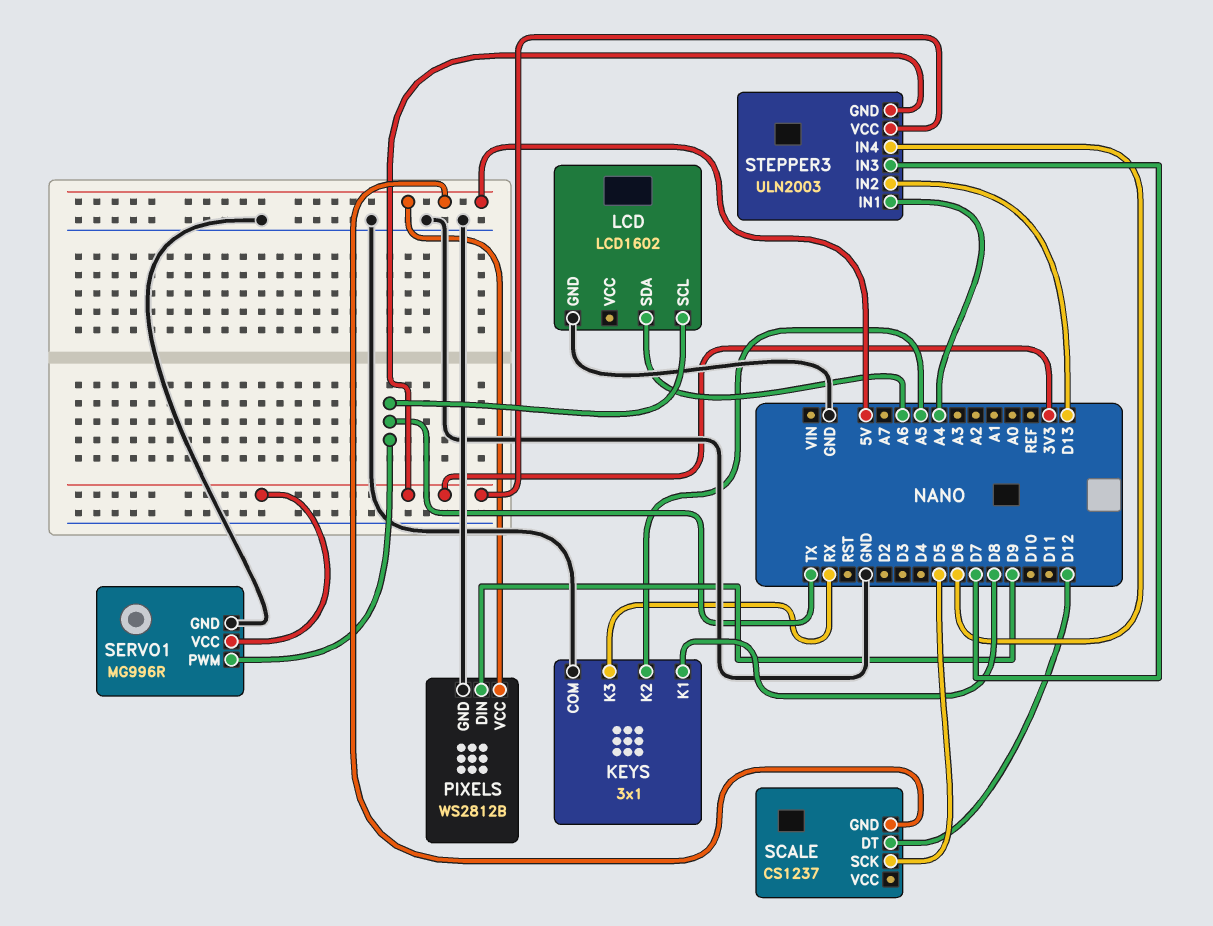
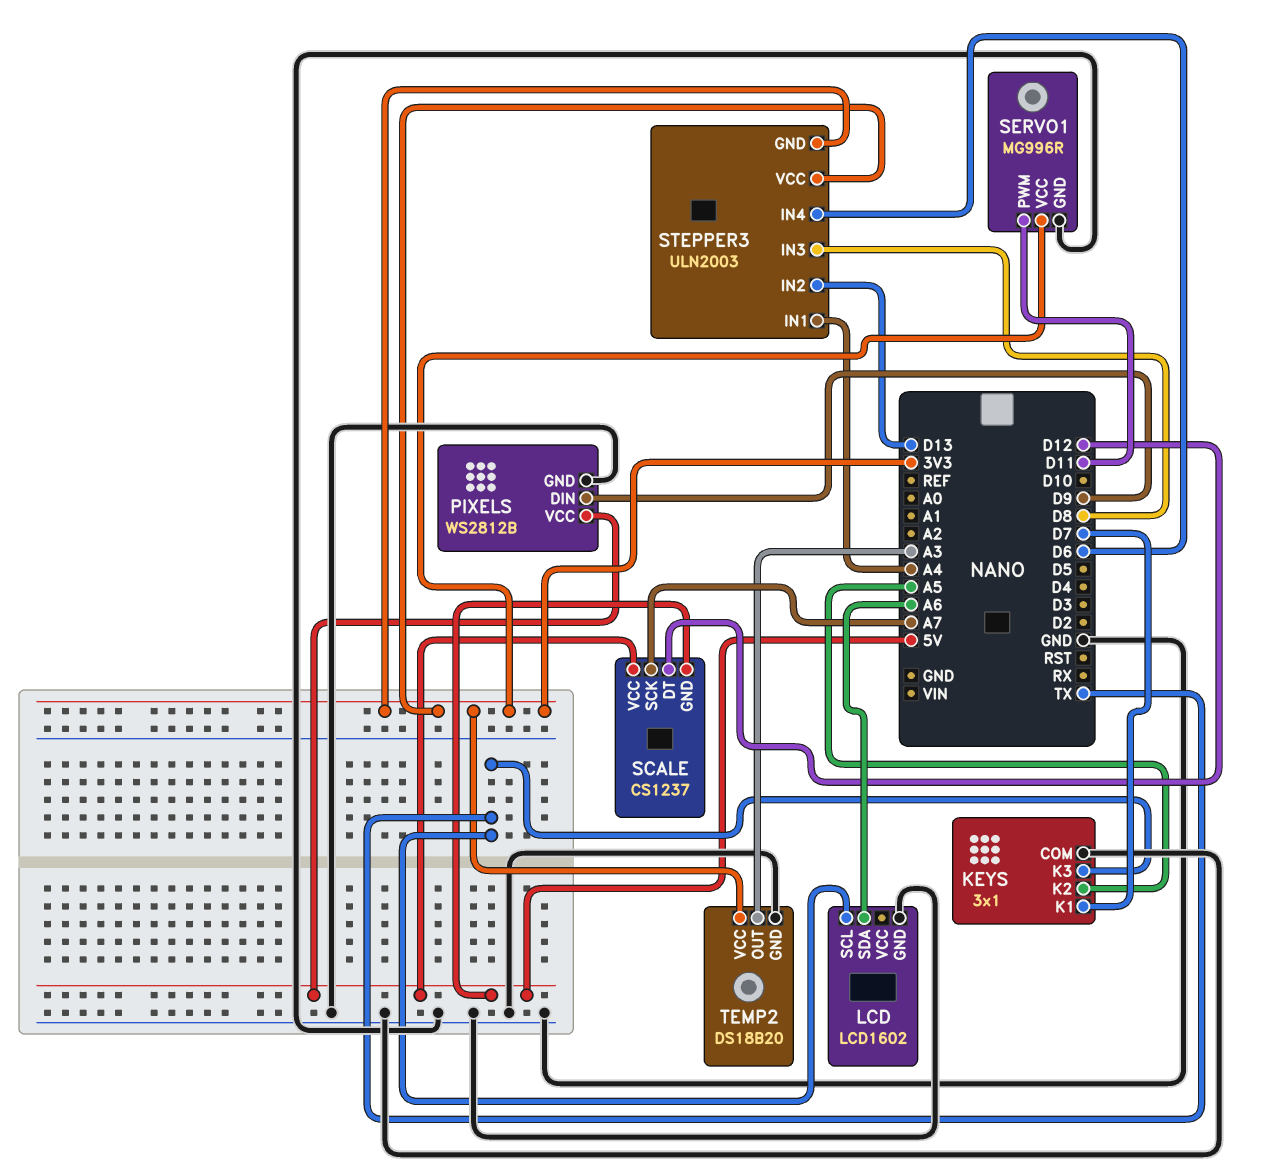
KEYS pin K1: D8 -> D7
KEYS pin K3: RX -> TX
SCALE pin SCK: D5 -> A7
SCALE pin VCC: none -> 5V
SERVO1 pin PWM: TX -> D11
STEPPER3 pin IN3: D7 -> D8
TEMP2: none -> DS18B20
TEMP2 pin GND: none -> GND
TEMP2 pin OUT: none -> A3
TEMP2 pin VCC: none -> 3V3

